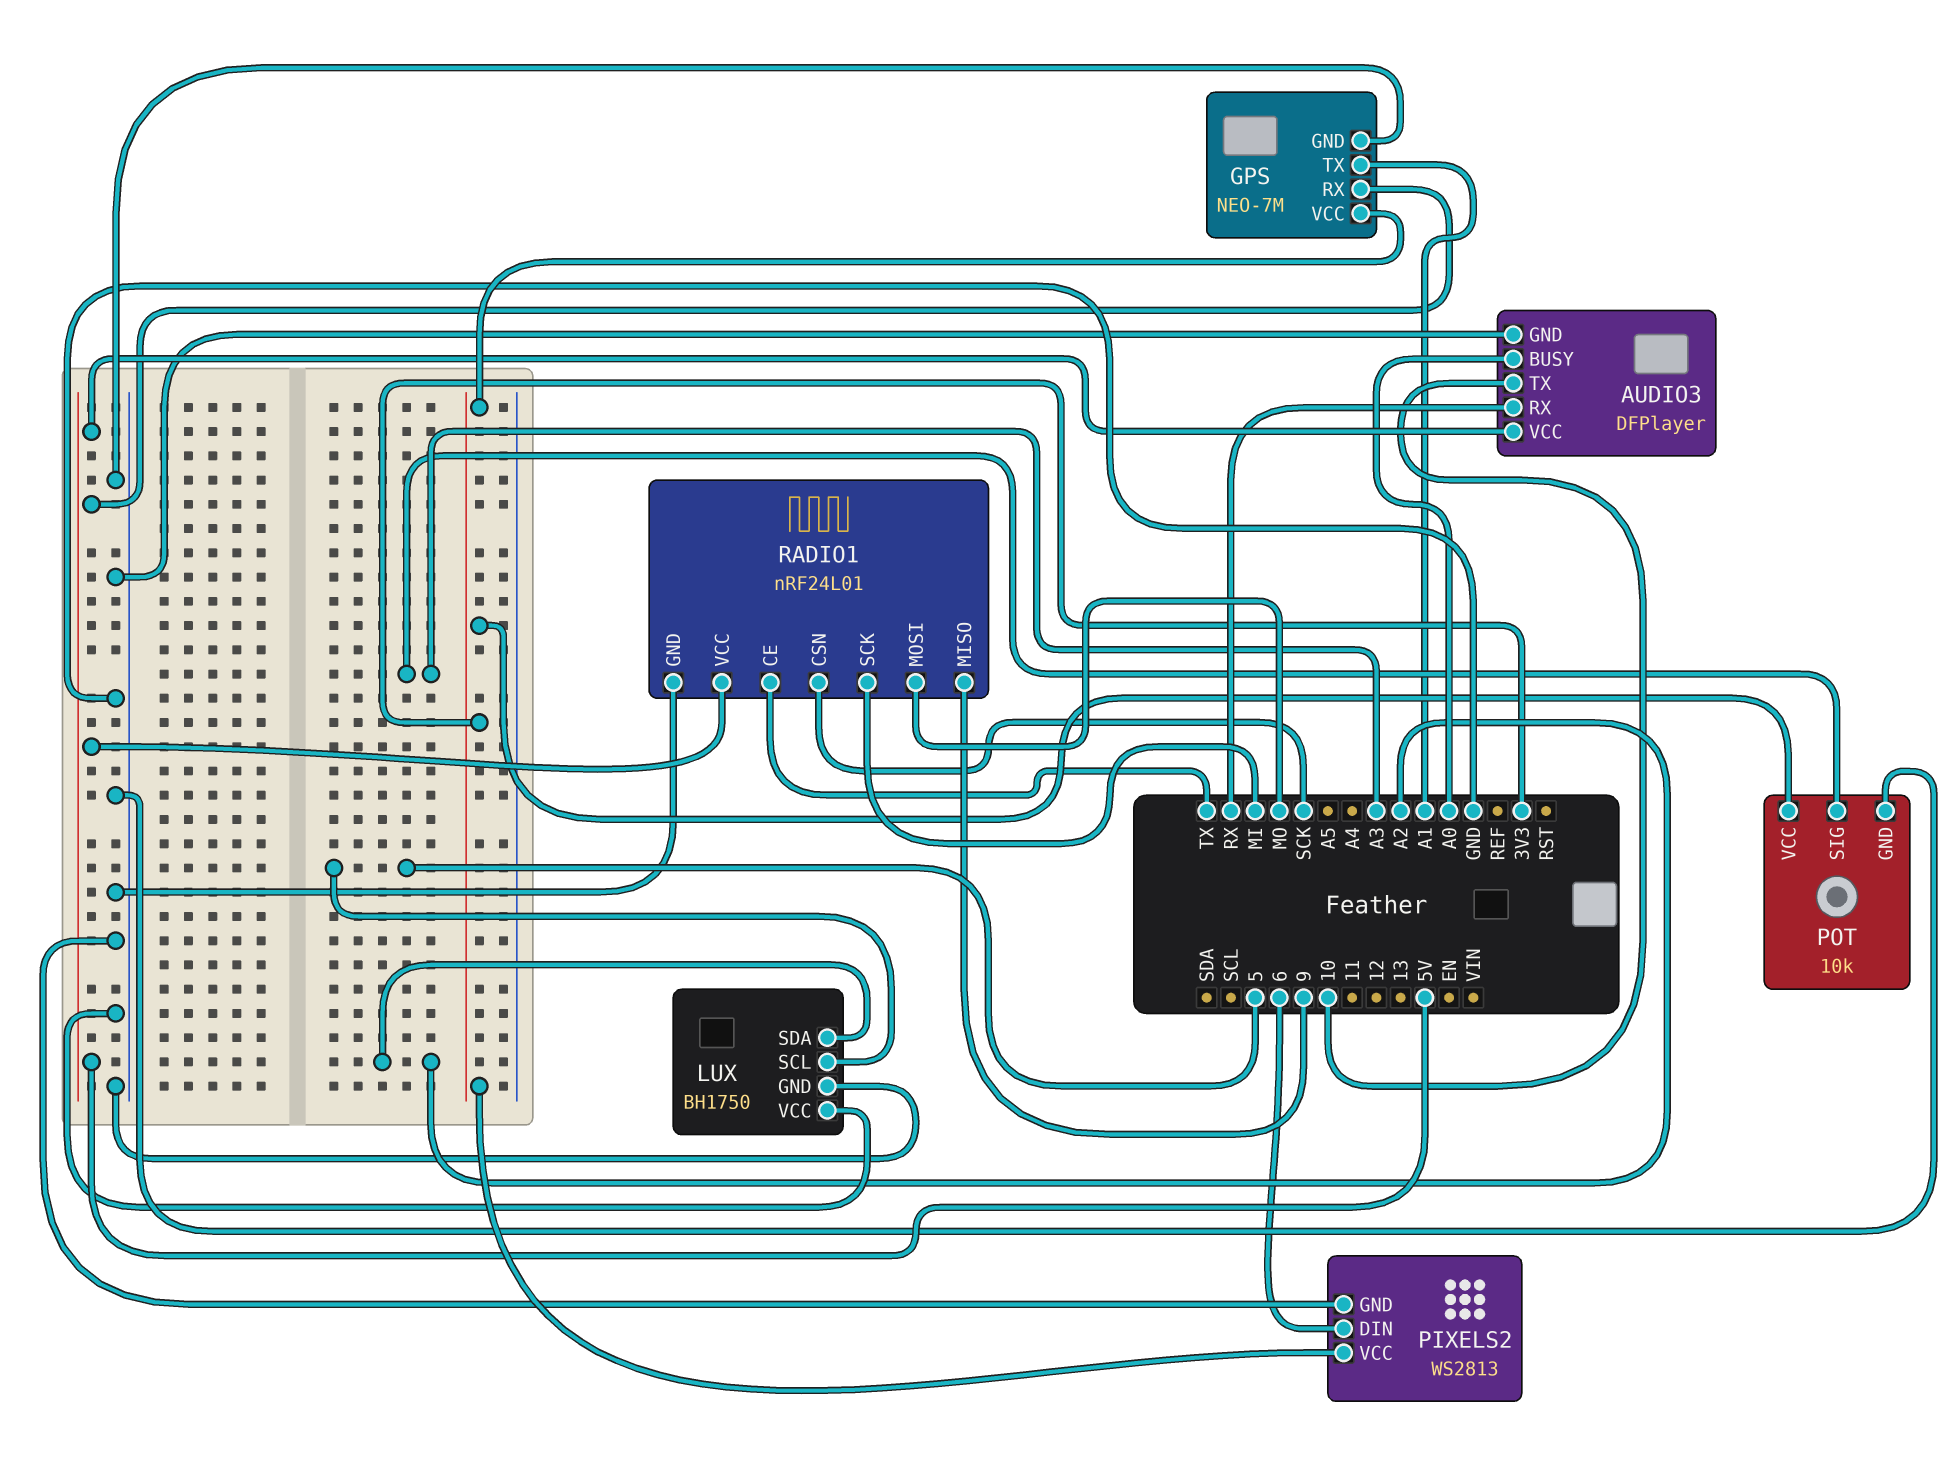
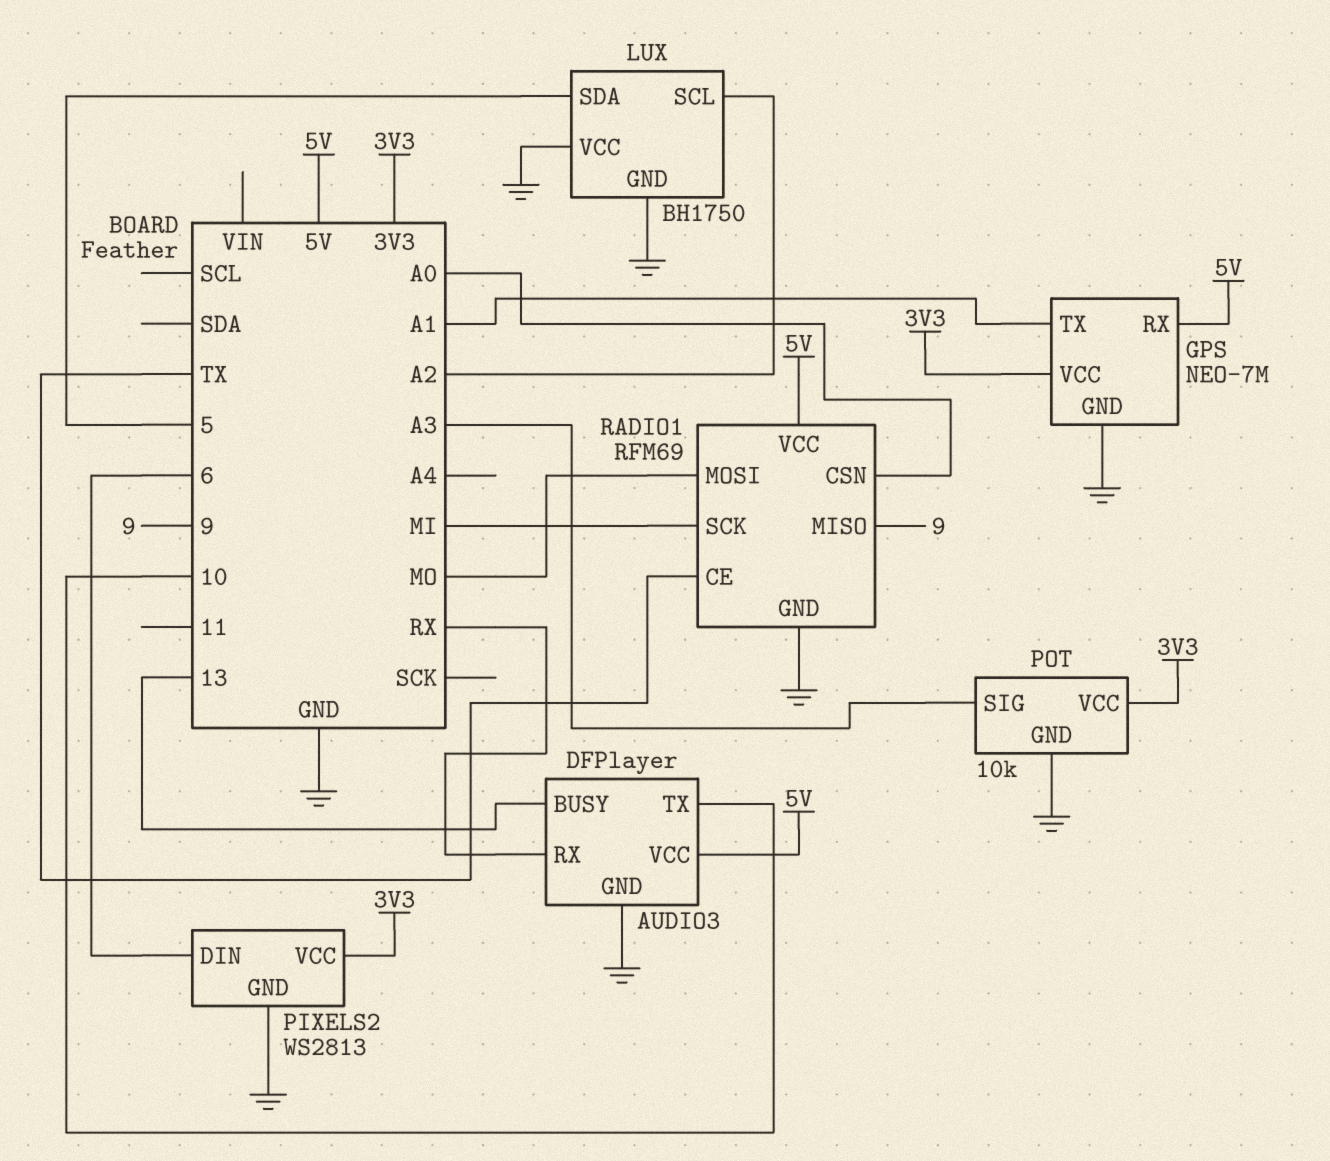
AUDIO3 pin BUSY: A0 -> 13
LUX pin SCL: 5 -> A2
LUX pin SDA: A2 -> 5
RADIO1: nRF24L01 -> RFM69
RADIO1 pin CSN: SCK -> A0

